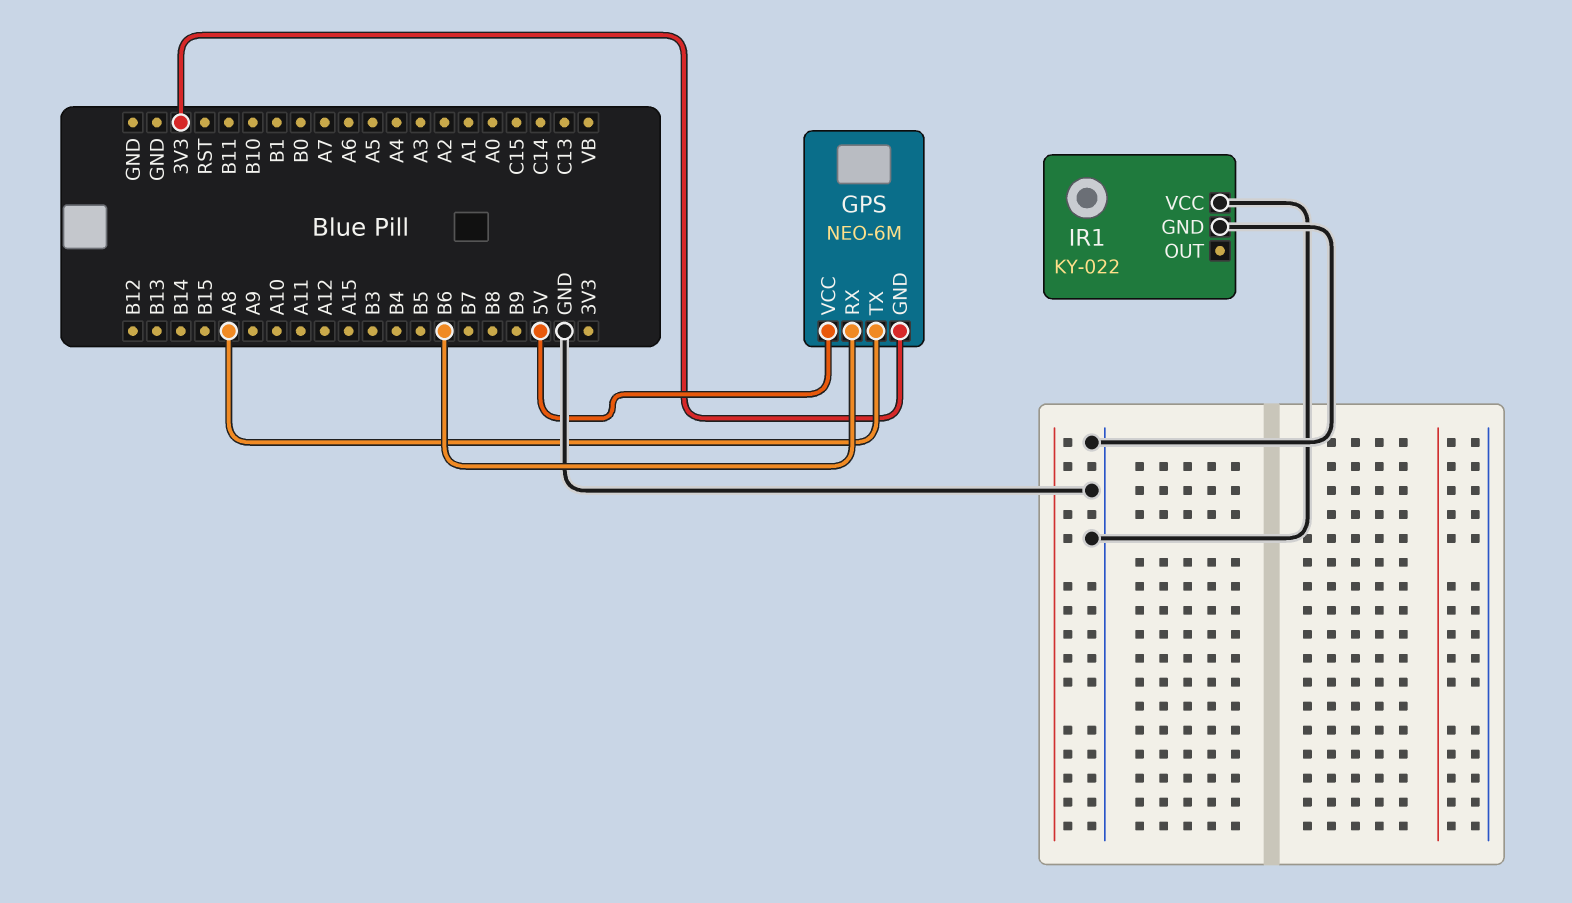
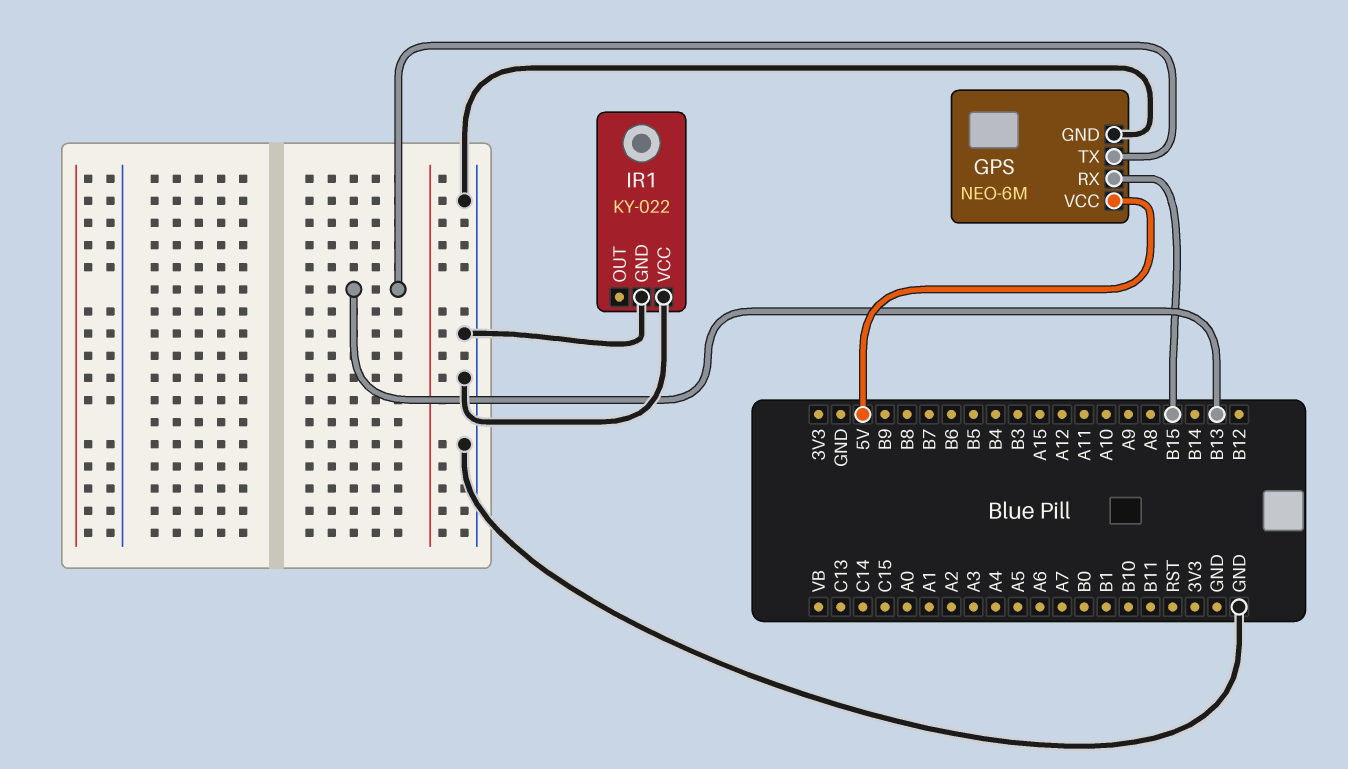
GPS pin GND: 3V3 -> GND
GPS pin RX: B6 -> B15
GPS pin TX: A8 -> B13

